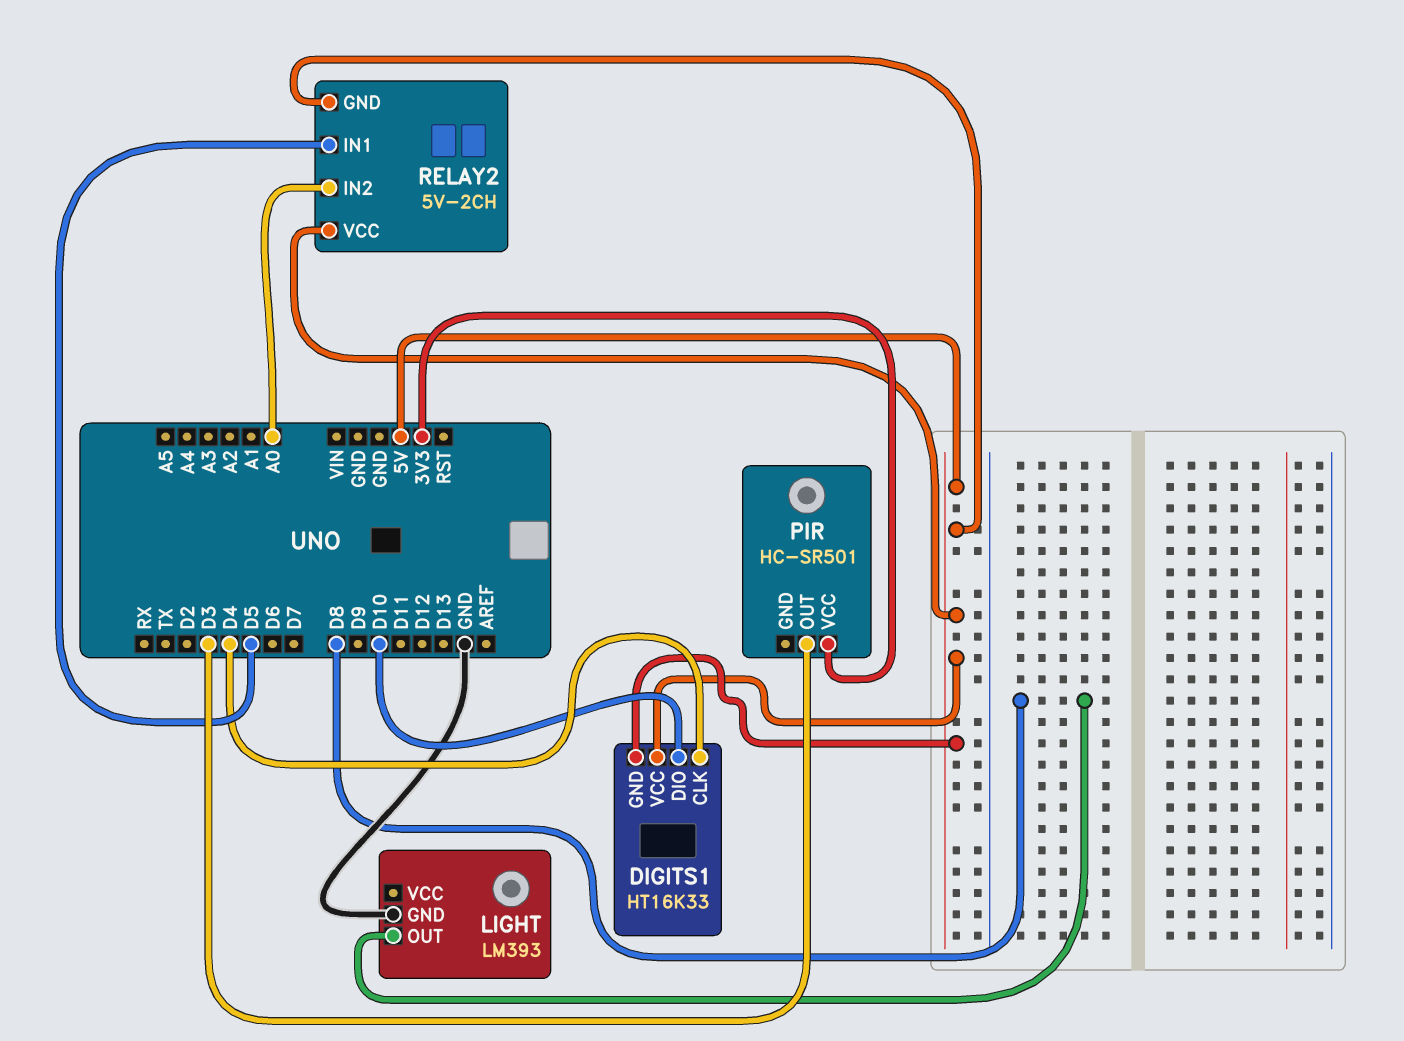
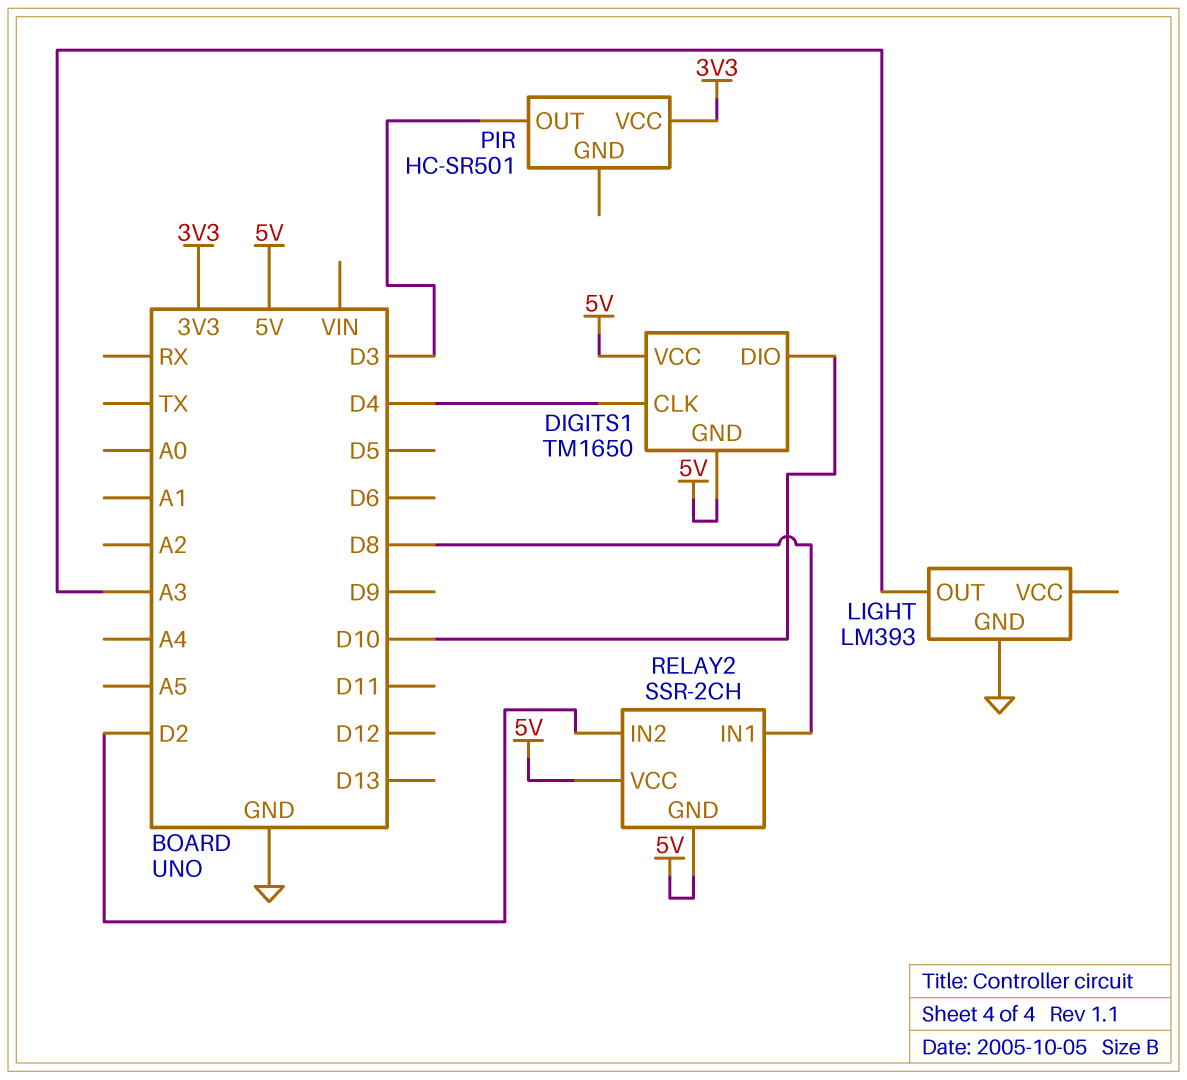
DIGITS1: HT16K33 -> TM1650
LIGHT pin OUT: D8 -> A3
RELAY2: 5V-2CH -> SSR-2CH
RELAY2 pin IN1: D5 -> D8
RELAY2 pin IN2: A0 -> D2

